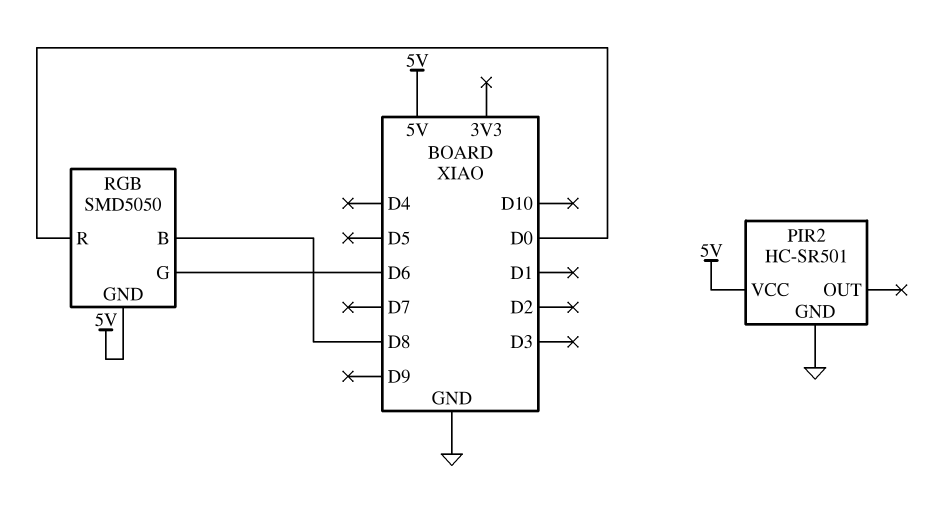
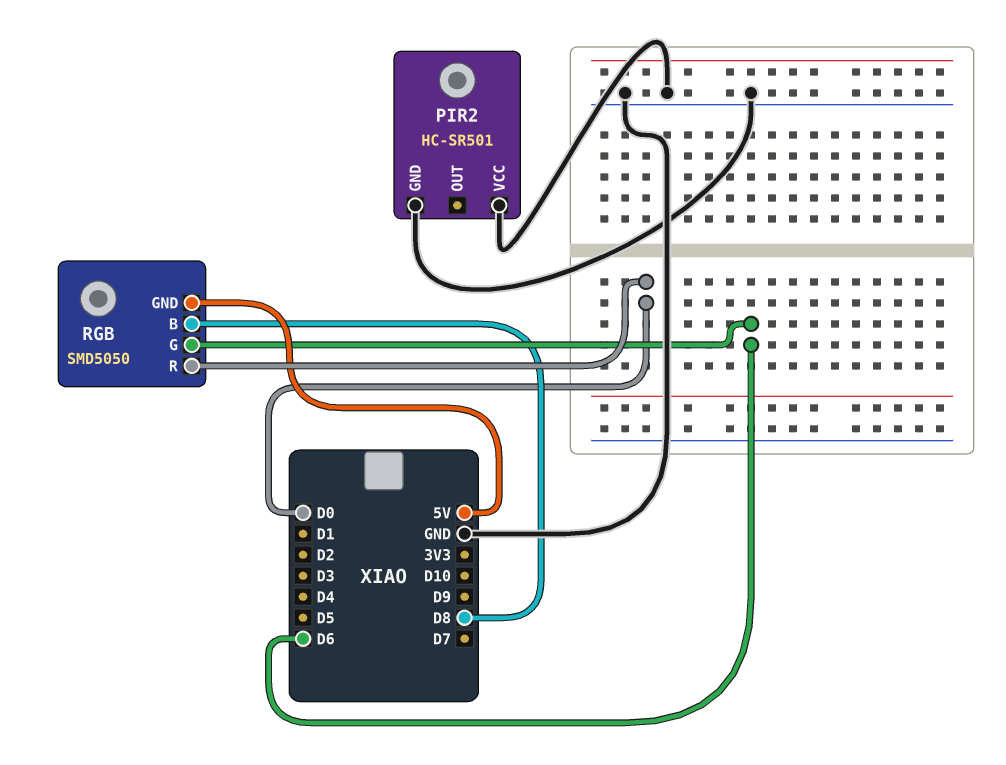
PIR2 pin VCC: 5V -> GND

